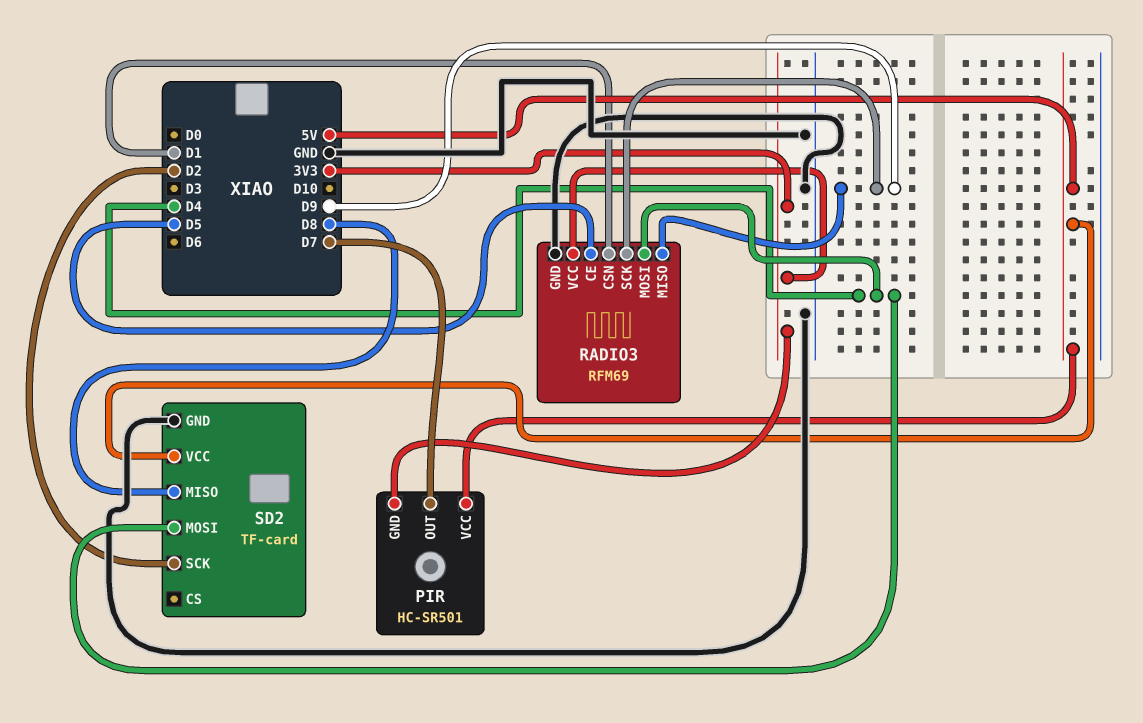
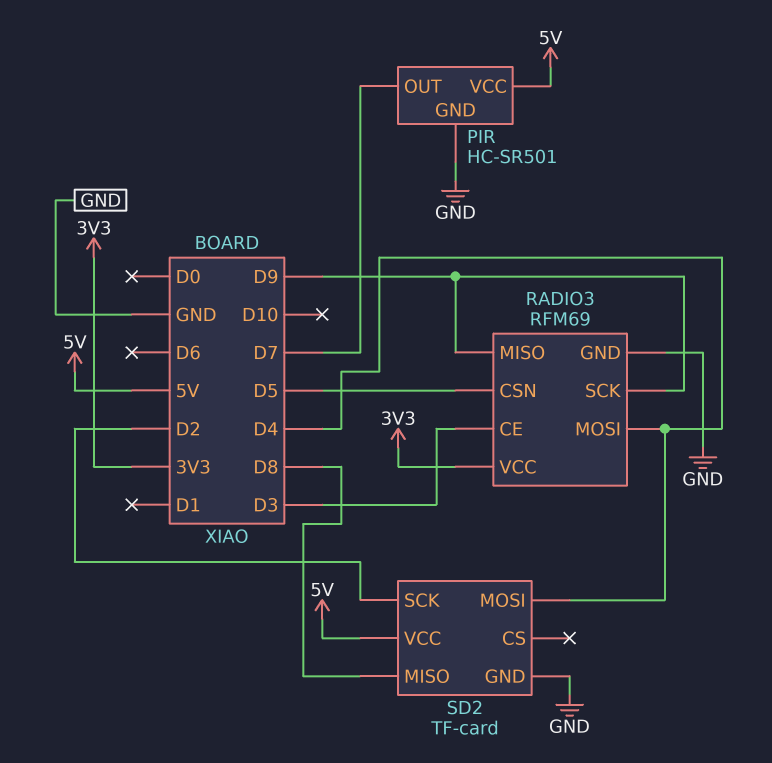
PIR pin GND: 3V3 -> GND
RADIO3 pin CE: D5 -> D3
RADIO3 pin CSN: D1 -> D5

